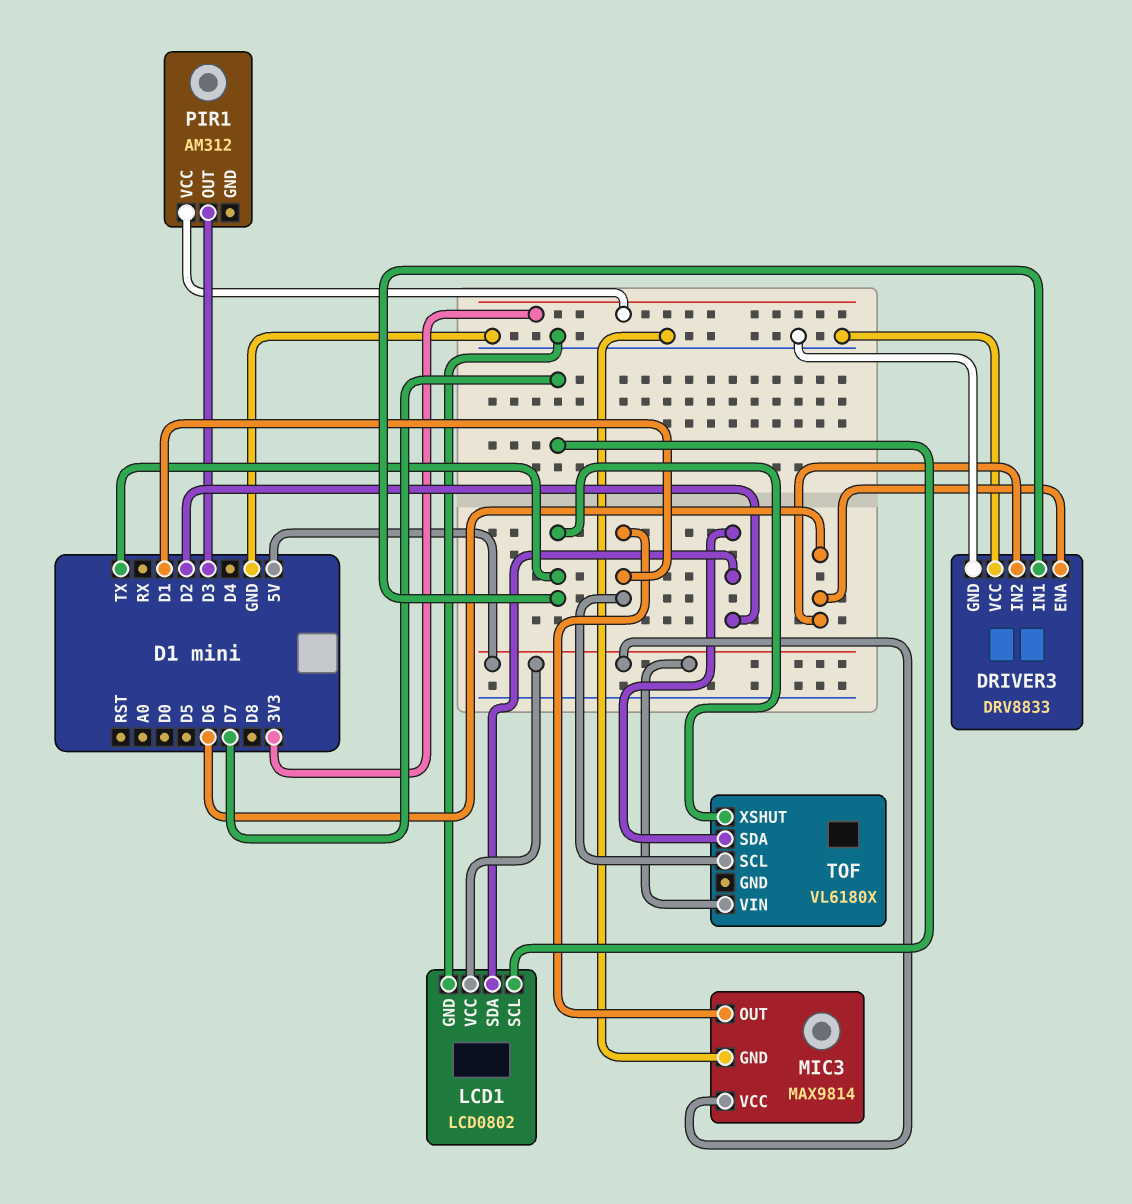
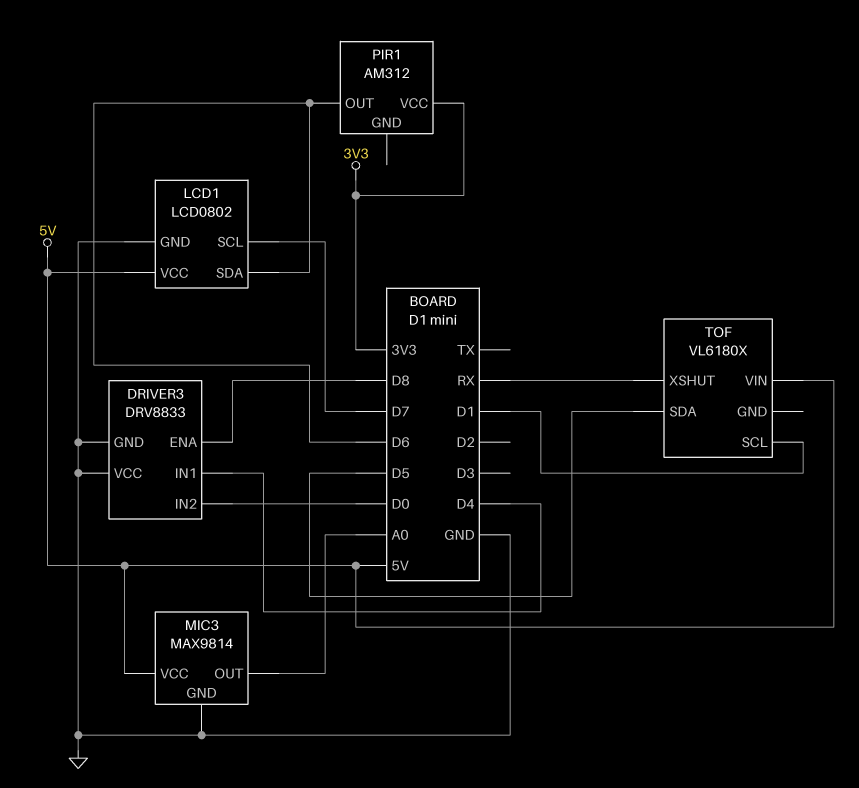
DRIVER3 pin ENA: D6 -> D8
DRIVER3 pin IN1: TX -> D4
DRIVER3 pin IN2: D6 -> D0
LCD1 pin SDA: D2 -> D6
MIC3 pin OUT: D1 -> A0
PIR1 pin OUT: D3 -> D6
TOF pin SDA: D2 -> D5
TOF pin XSHUT: TX -> RX

